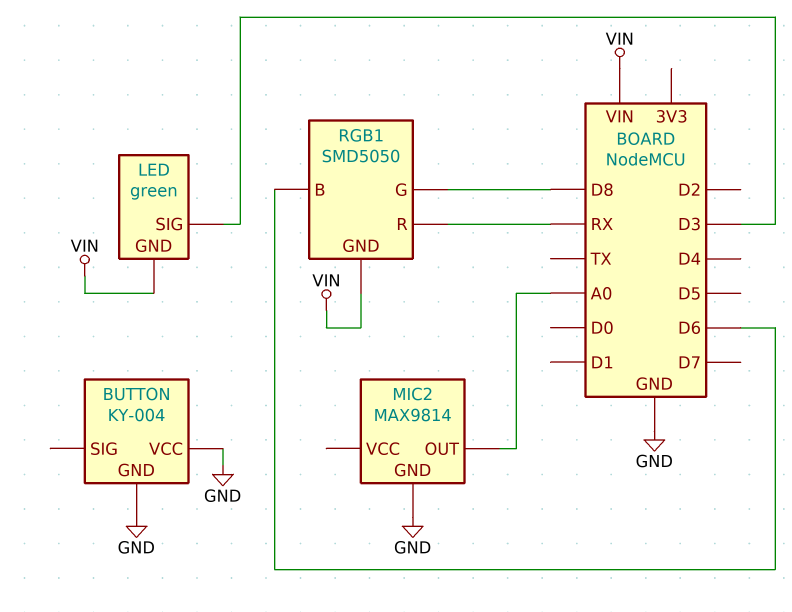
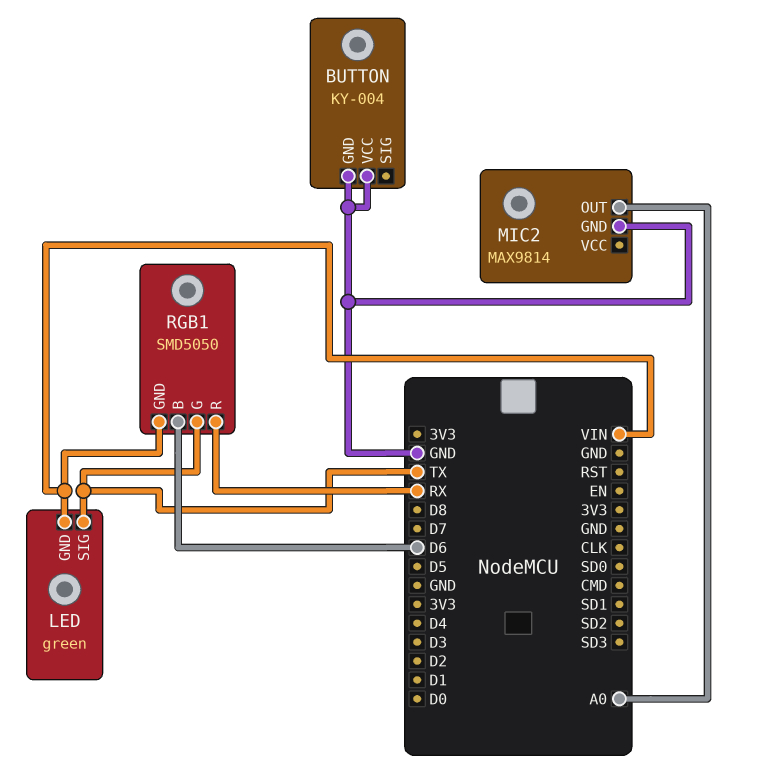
LED pin SIG: D3 -> TX
RGB1 pin G: D8 -> TX

